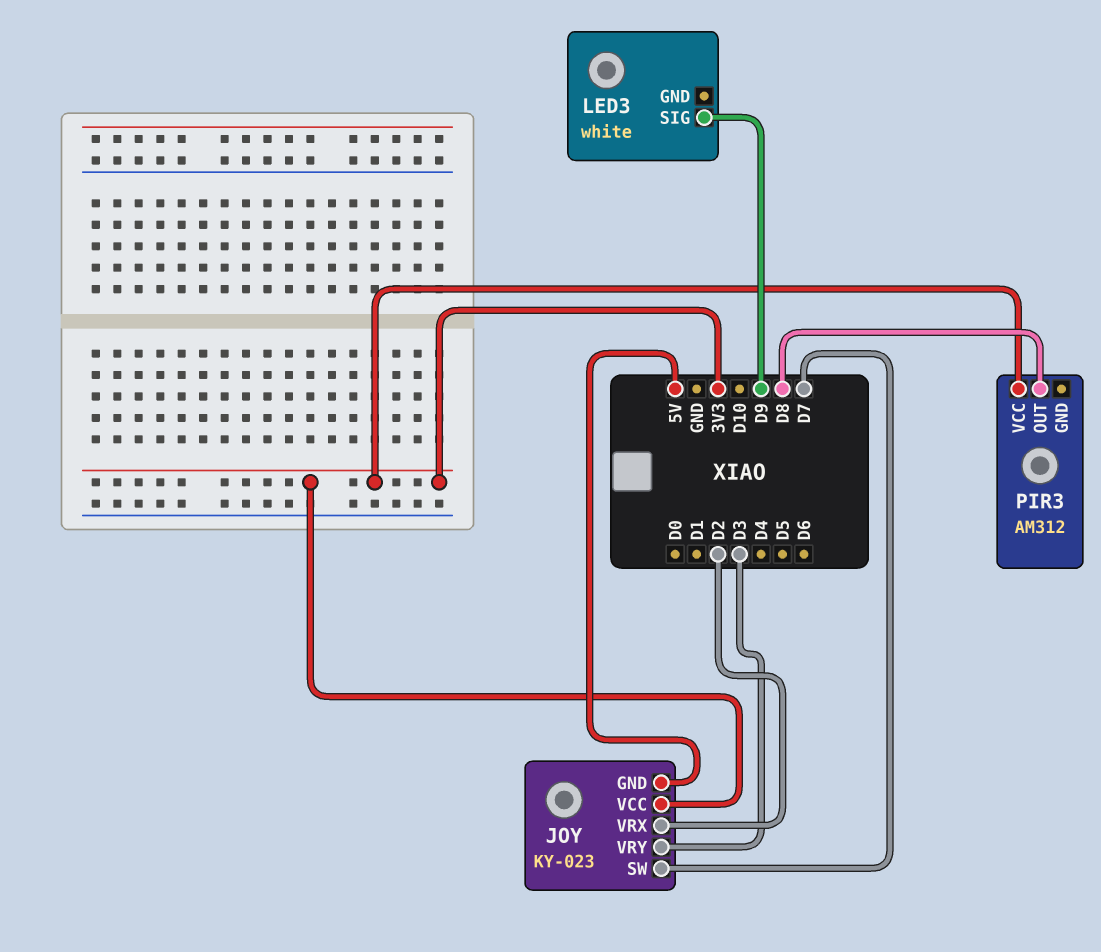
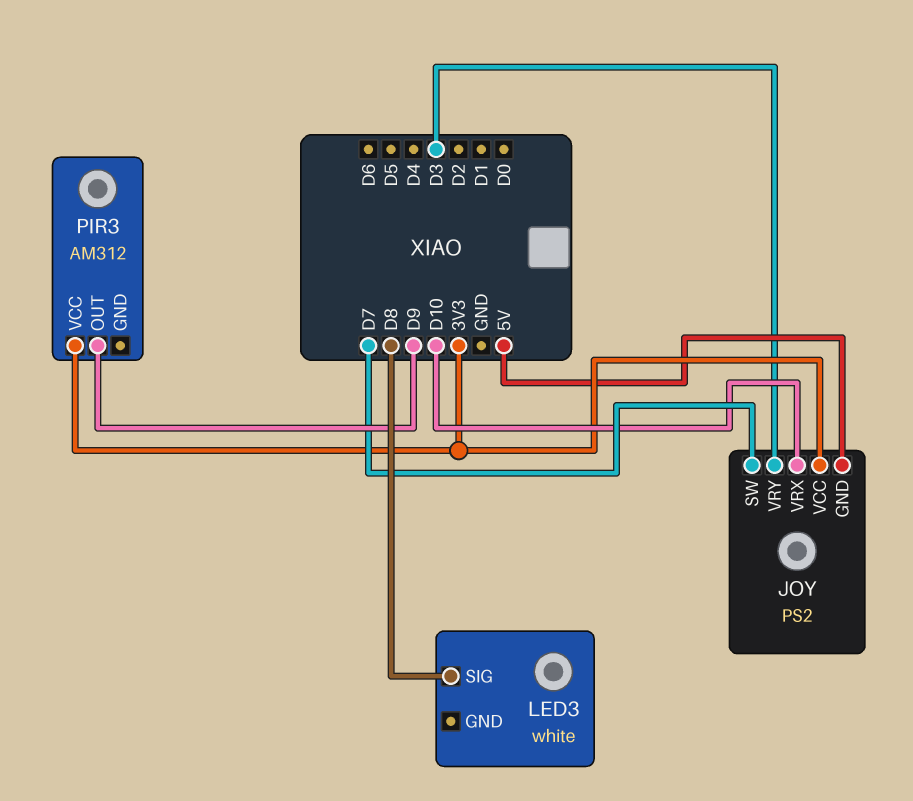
JOY: KY-023 -> PS2
JOY pin VRX: D2 -> D10
LED3 pin SIG: D9 -> D8
PIR3 pin OUT: D8 -> D9

